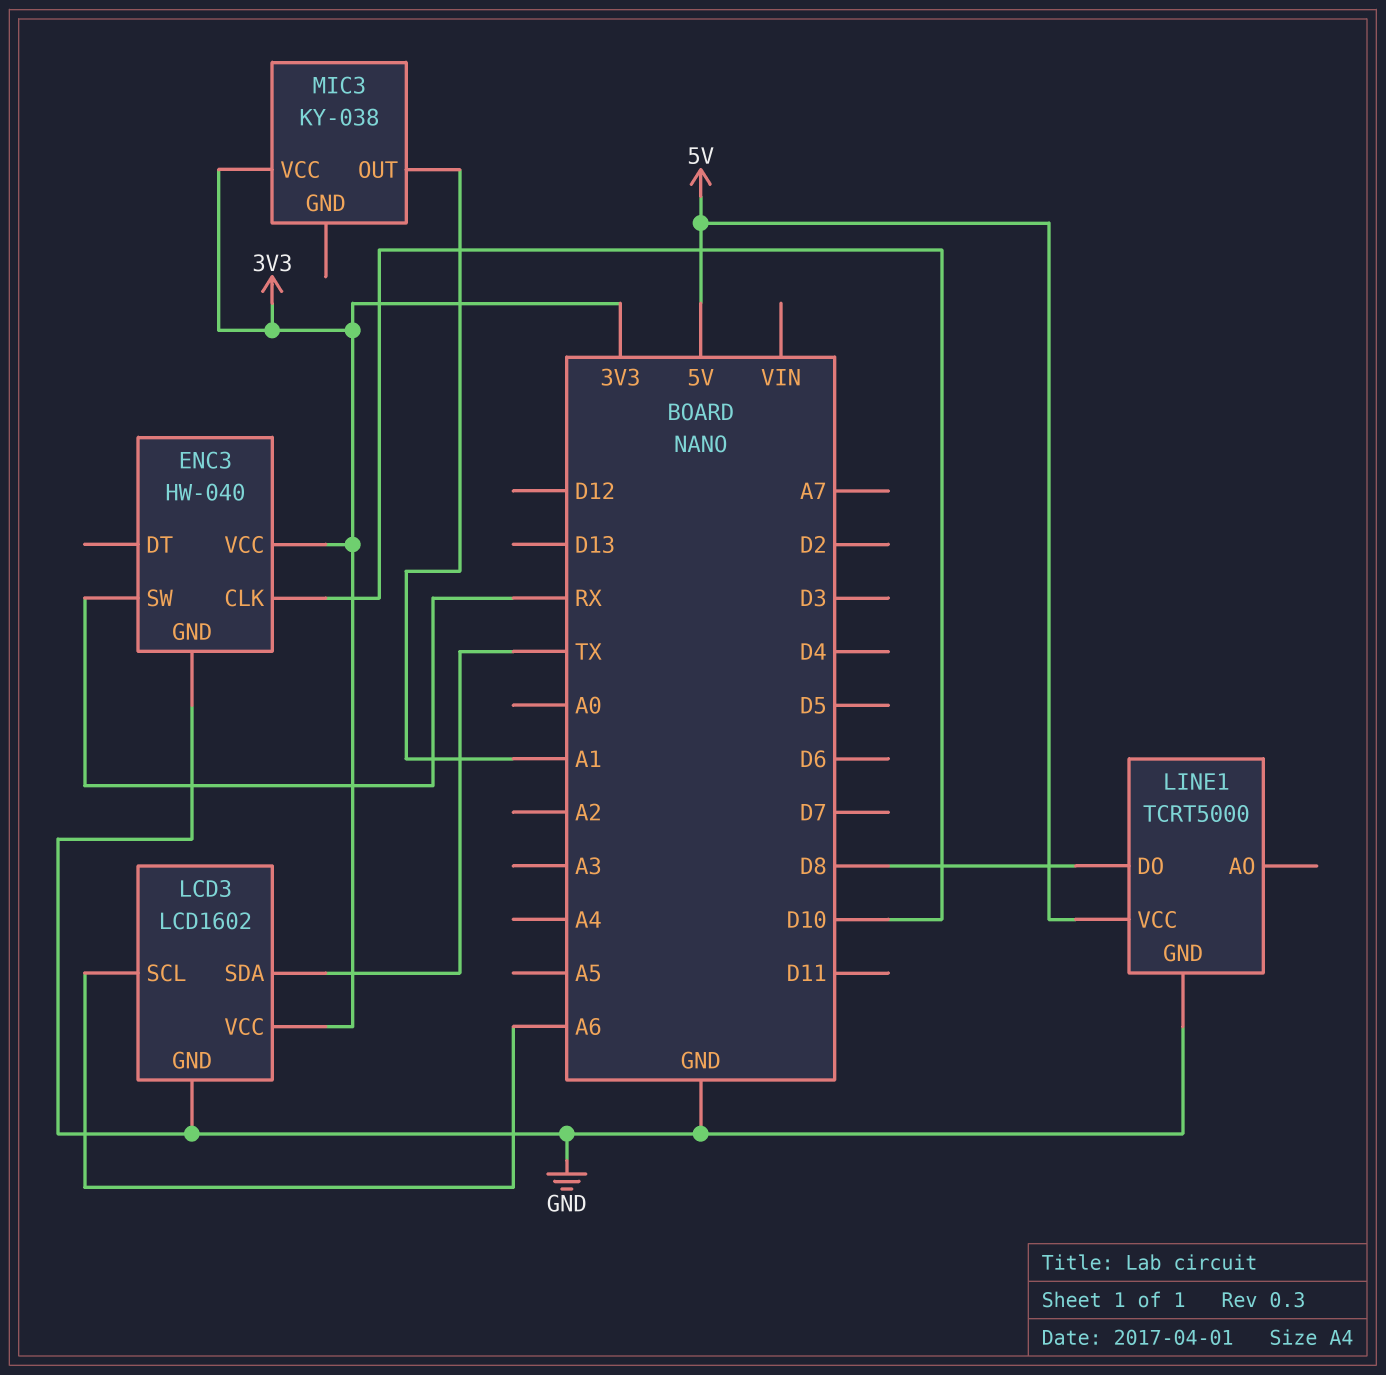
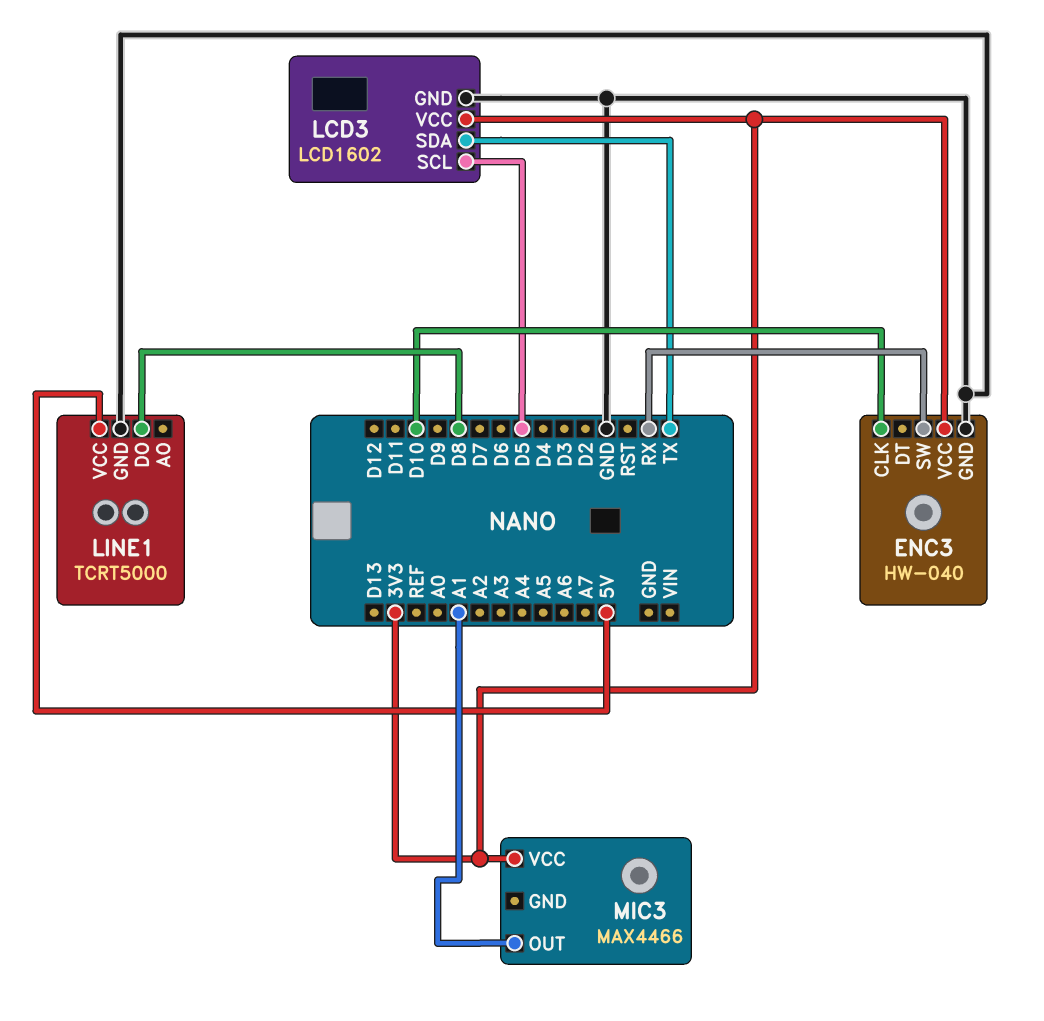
LCD3 pin SCL: A6 -> D5
MIC3: KY-038 -> MAX4466

